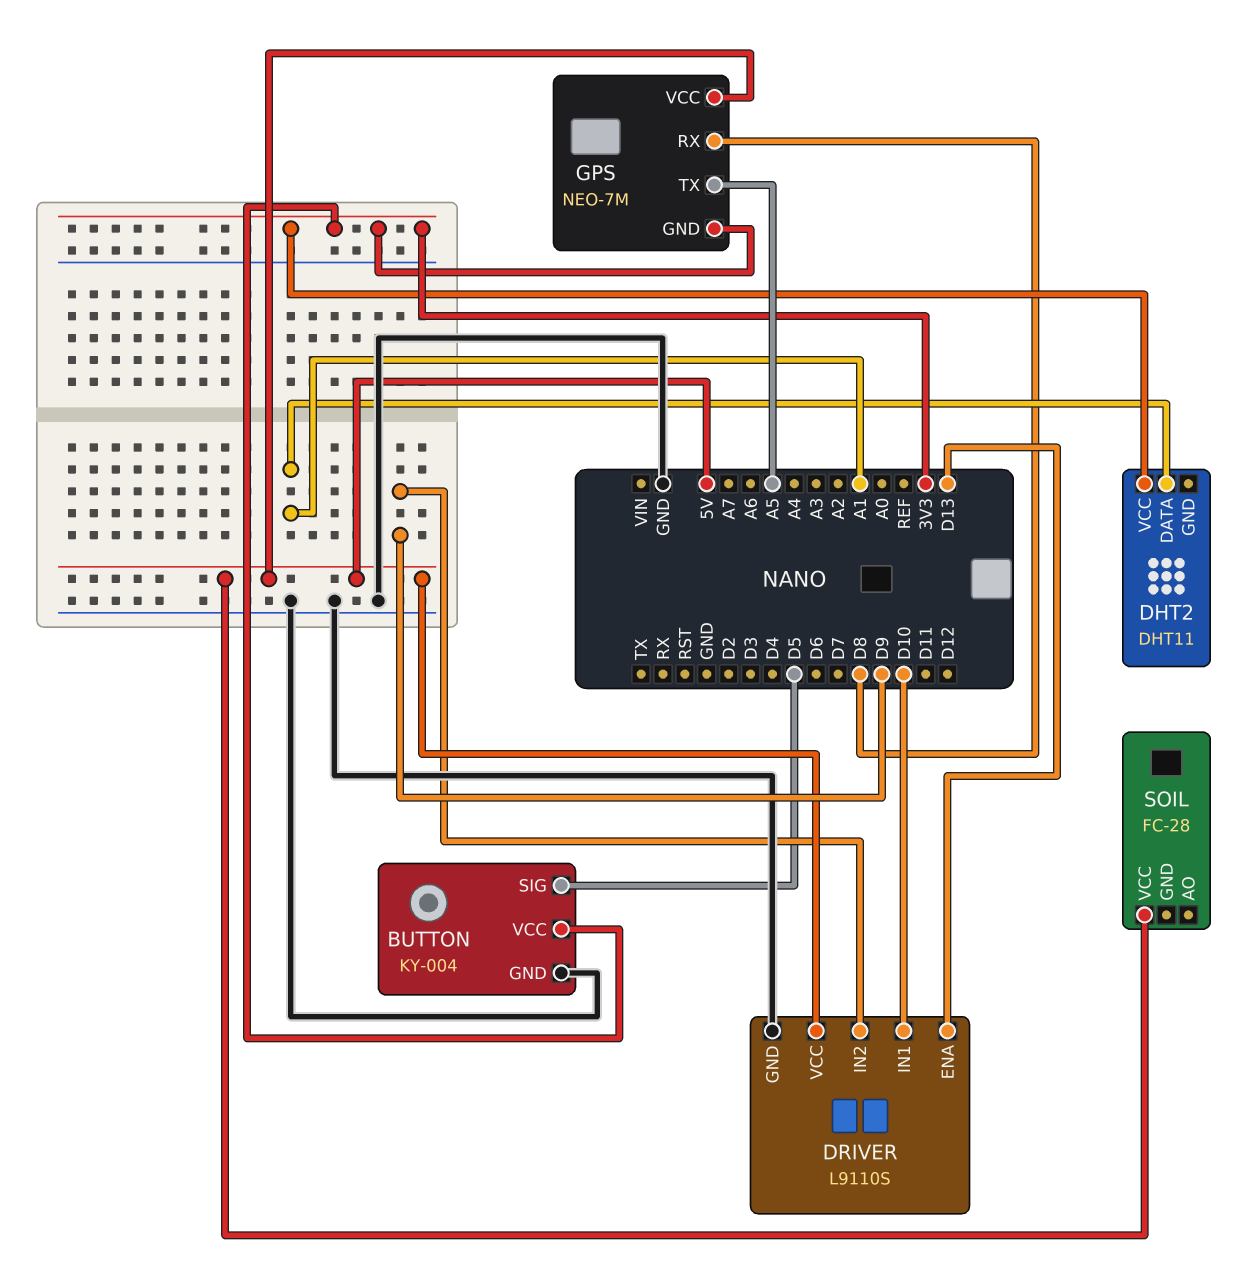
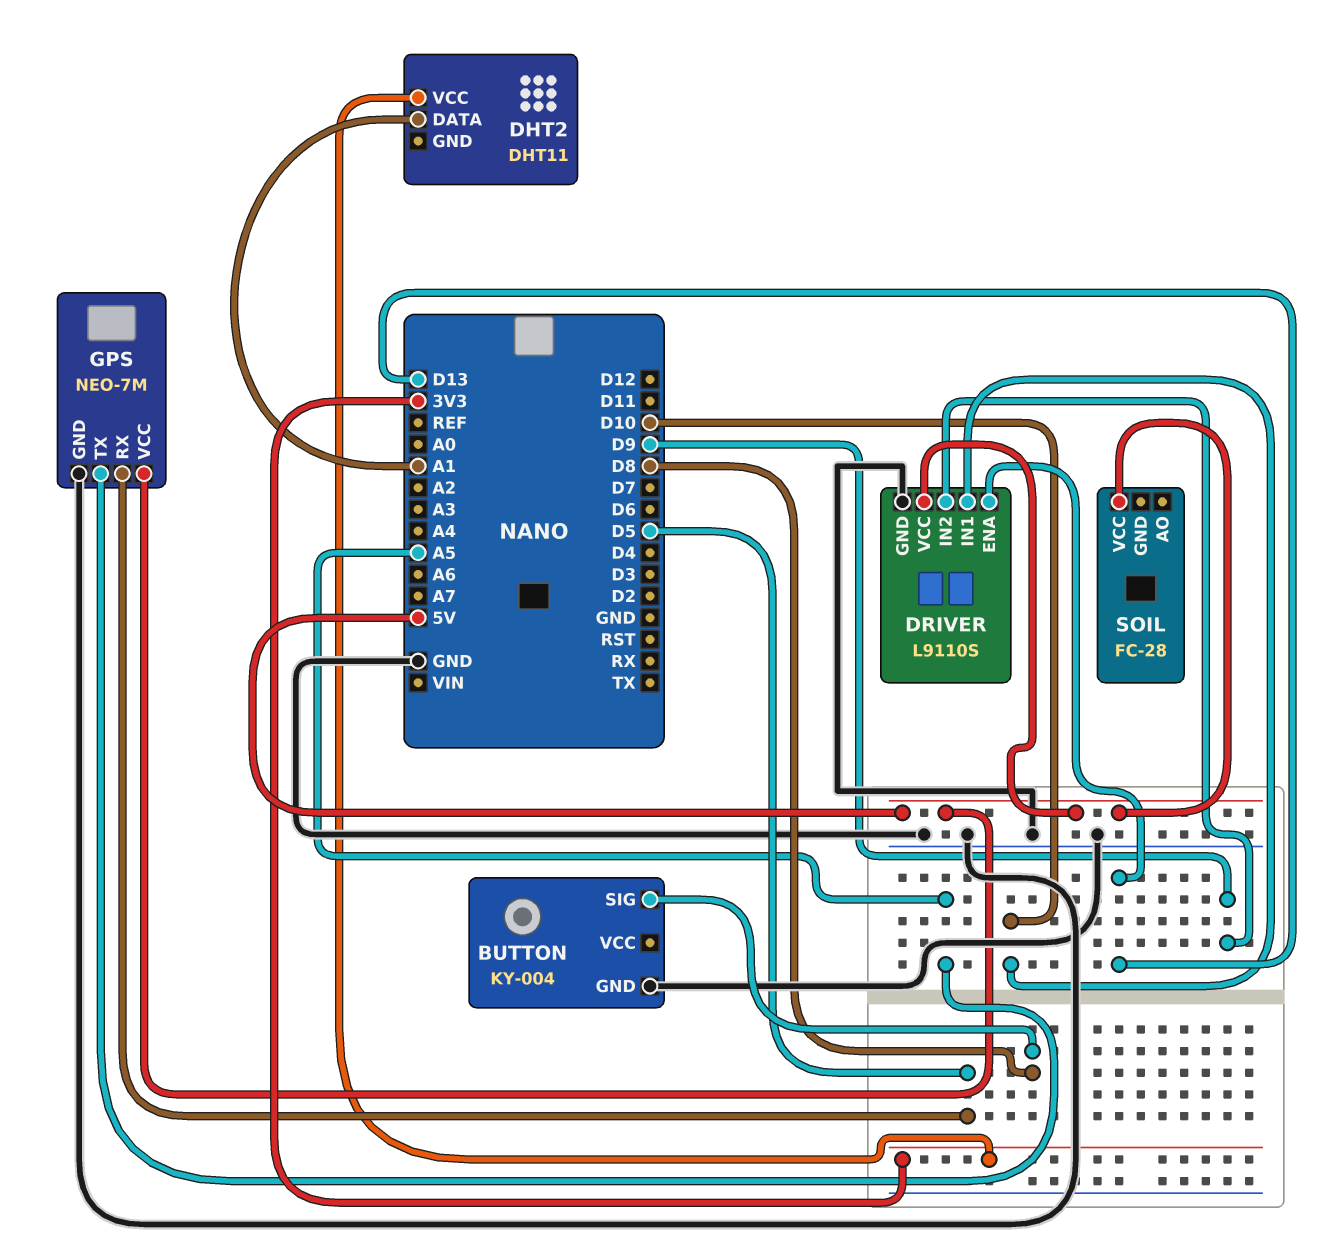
BUTTON pin SIG: D5 -> D8
BUTTON pin VCC: 3V3 -> none
GPS pin GND: 3V3 -> GND
GPS pin RX: D8 -> D5

